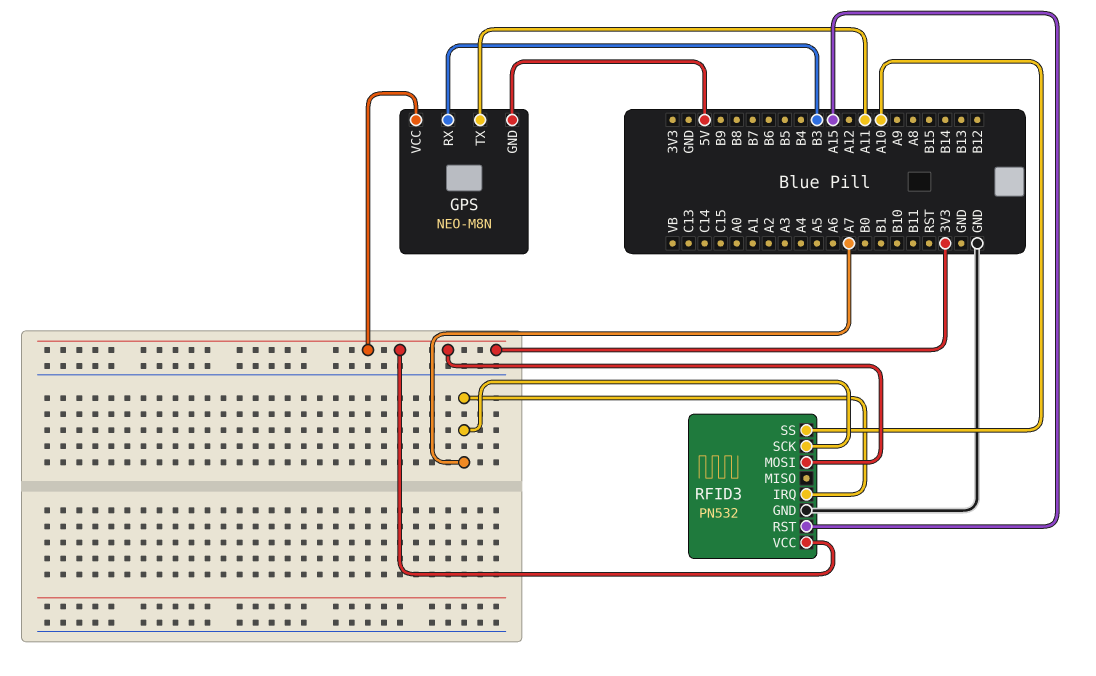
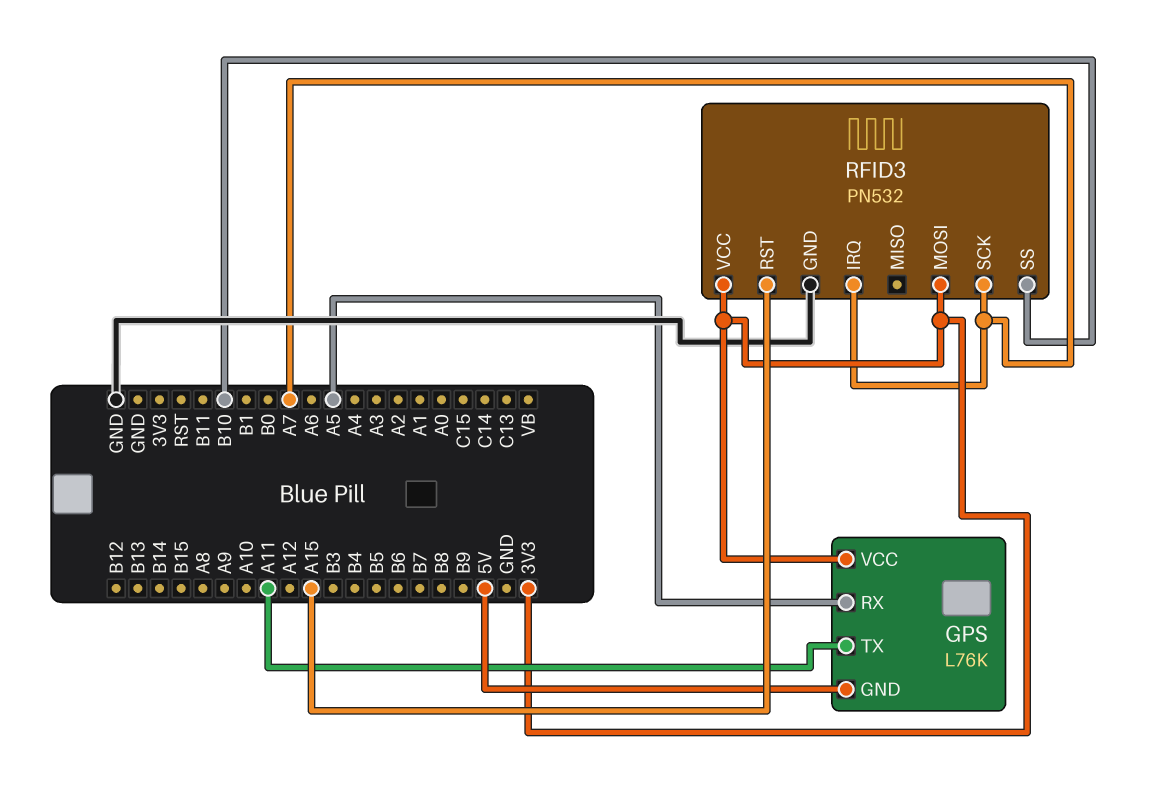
GPS: NEO-M8N -> L76K
GPS pin RX: B3 -> A5
RFID3 pin SS: A10 -> B10

